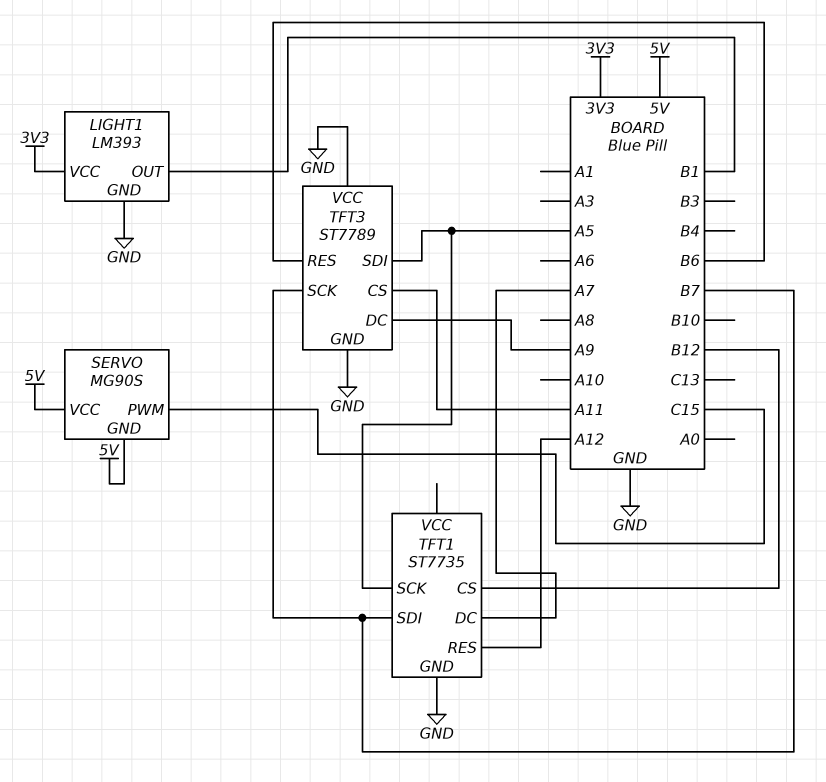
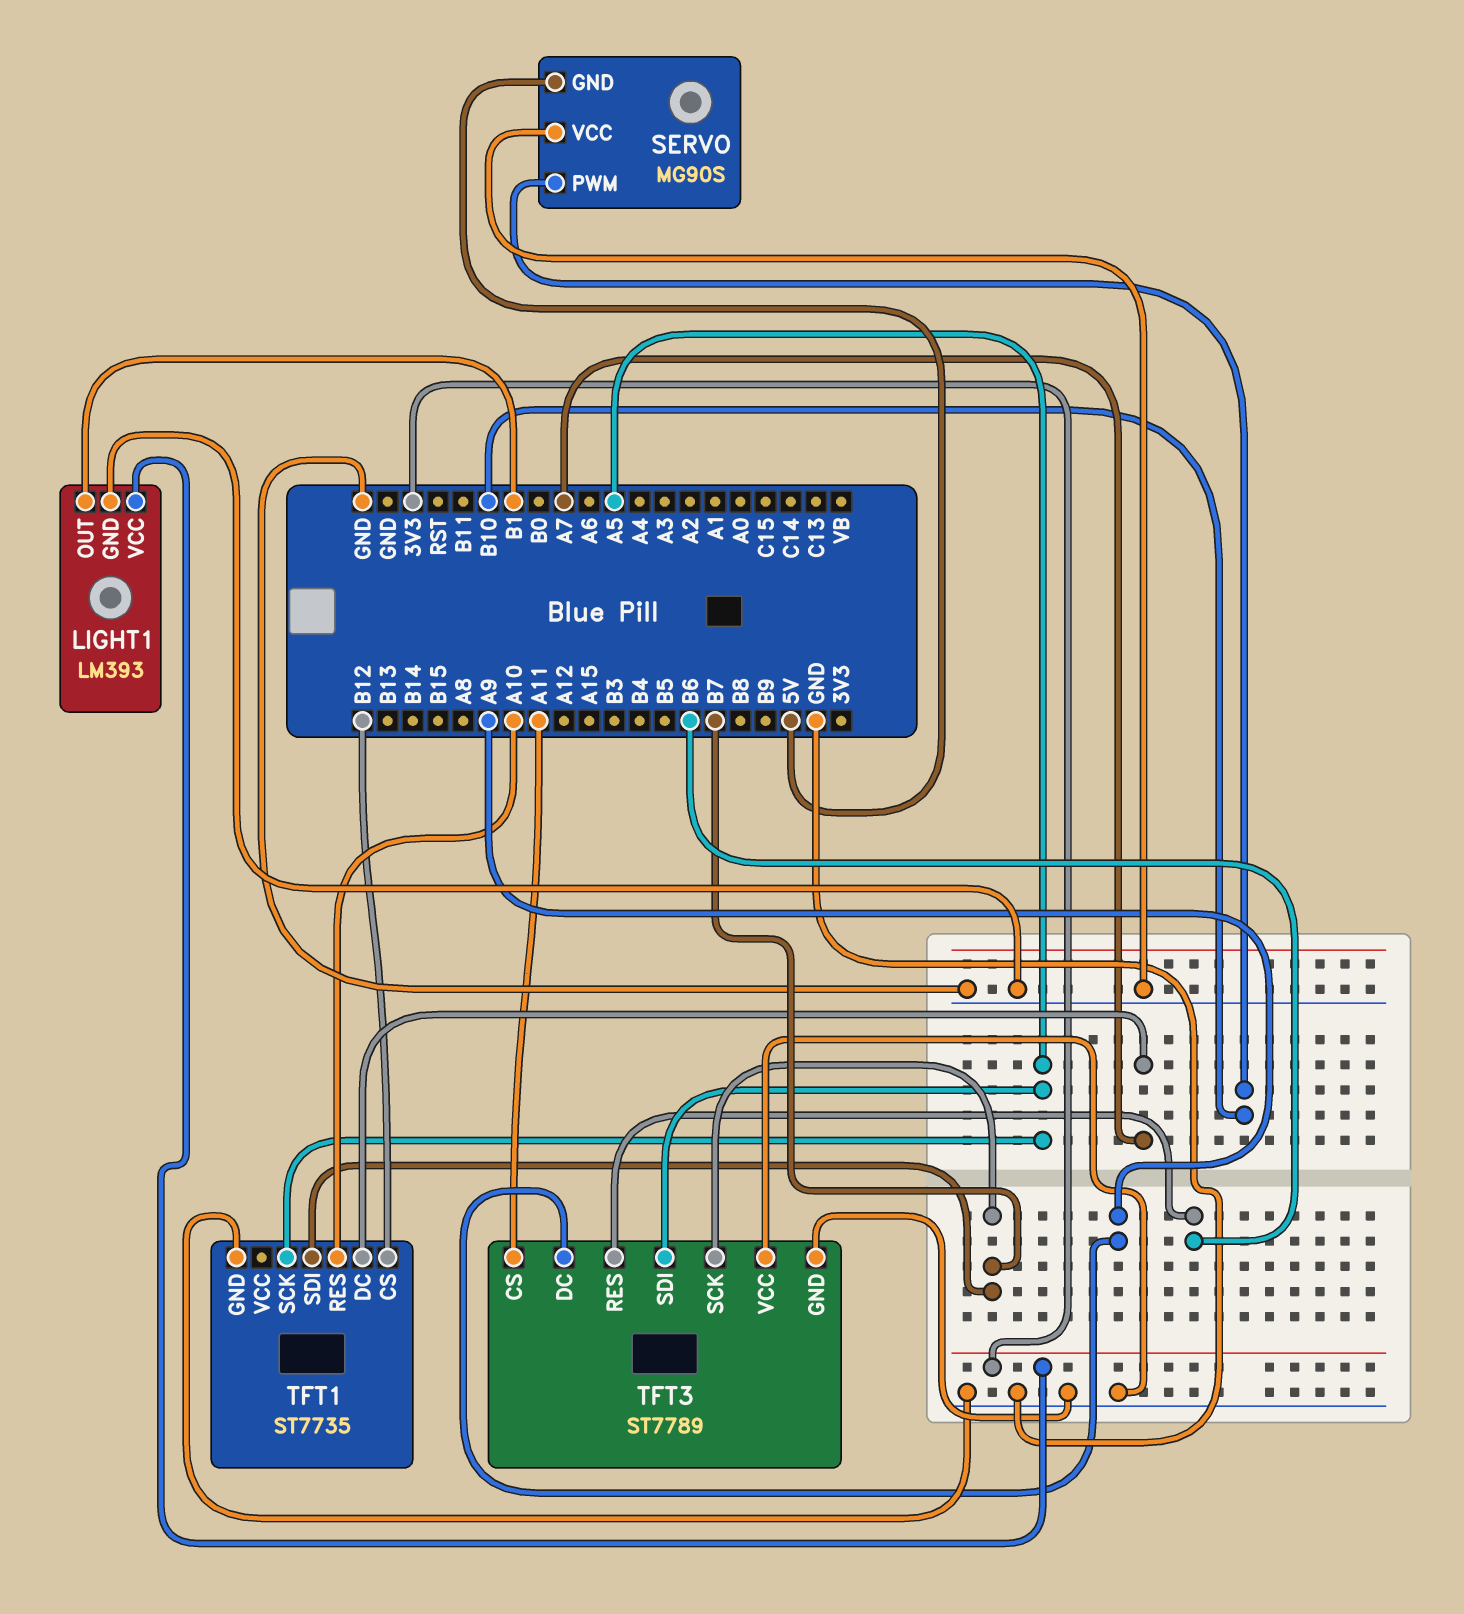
SERVO pin PWM: C15 -> B10
SERVO pin VCC: 5V -> GND
TFT1 pin RES: A12 -> A10

